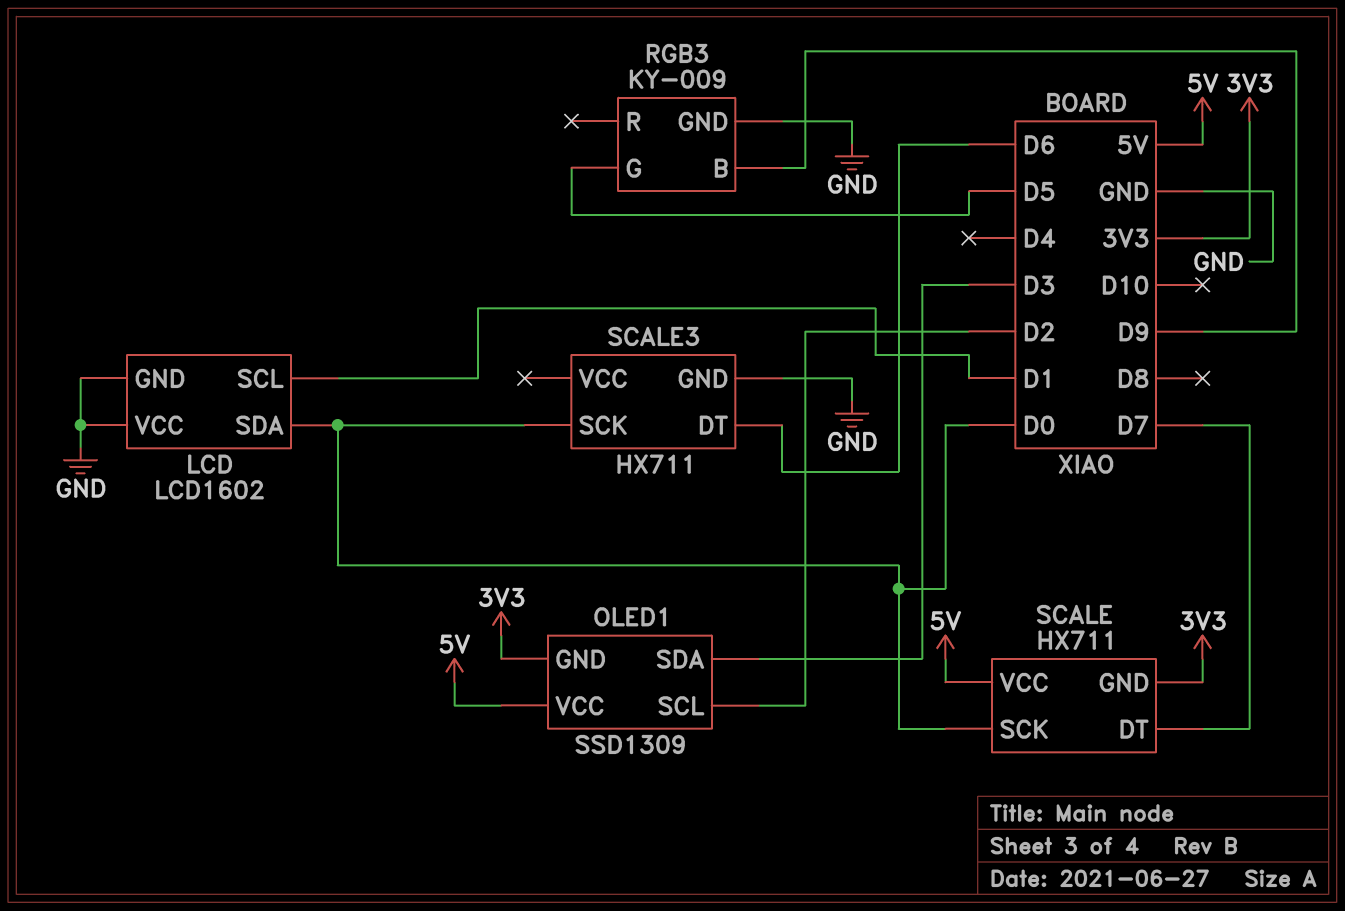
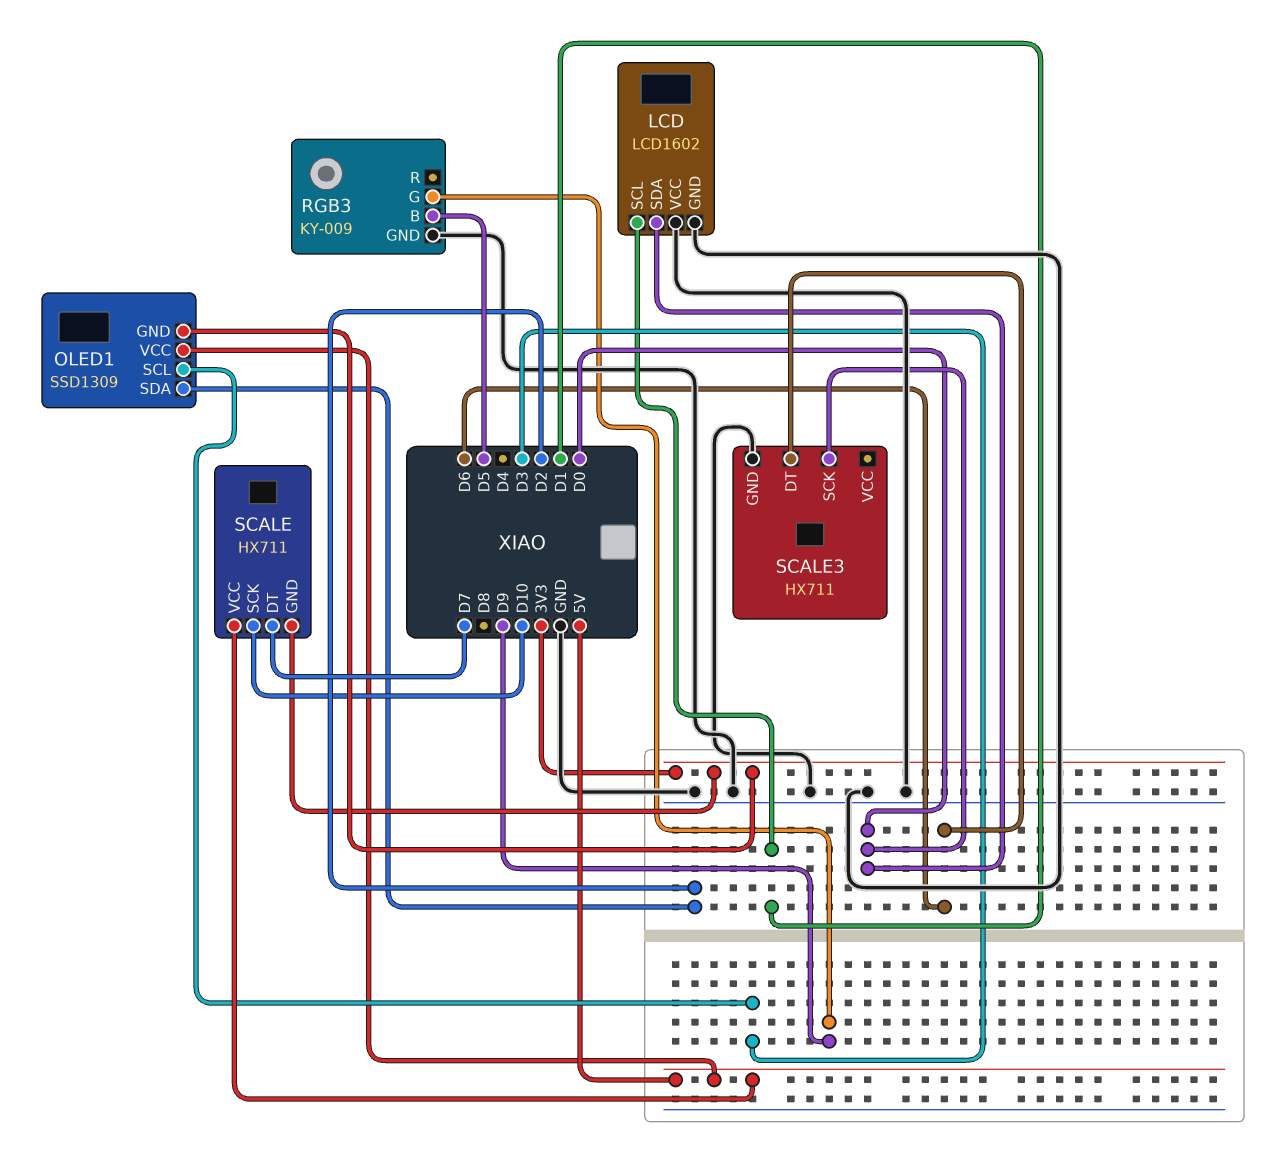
OLED1 pin SCL: D2 -> D3
OLED1 pin SDA: D3 -> D2
RGB3 pin B: D9 -> D5
RGB3 pin G: D5 -> D9
SCALE pin SCK: D0 -> D10

